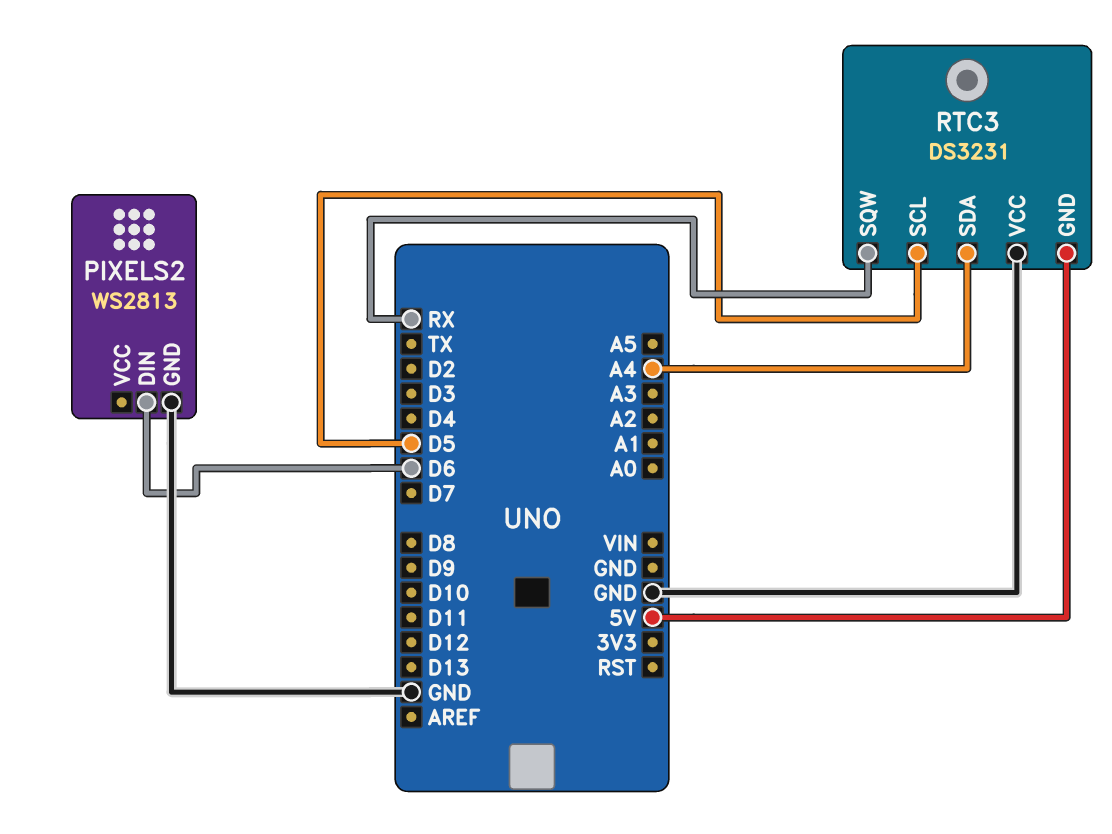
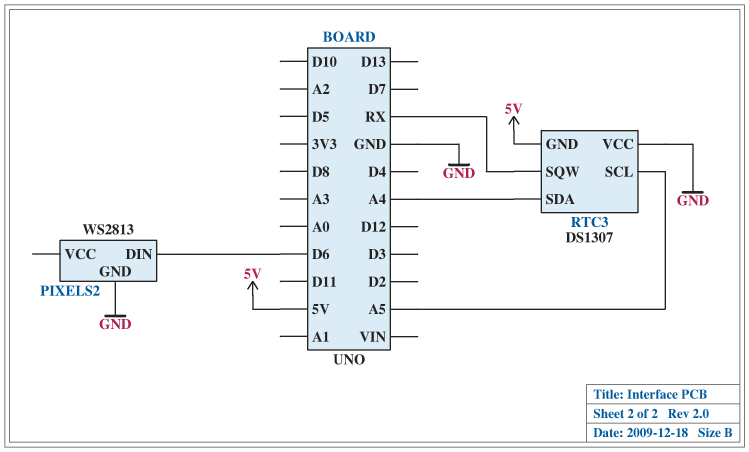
RTC3: DS3231 -> DS1307
RTC3 pin SCL: D5 -> A5

